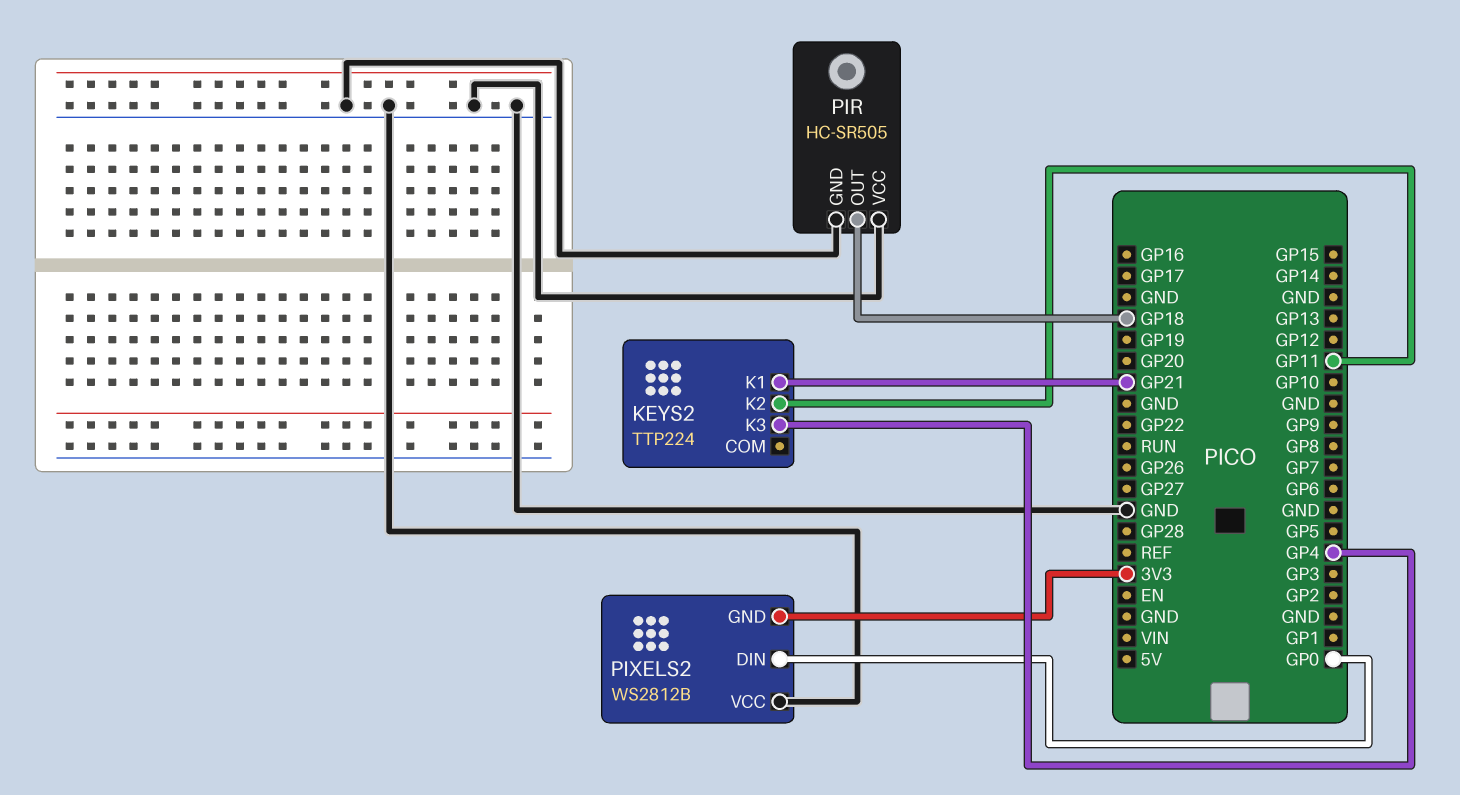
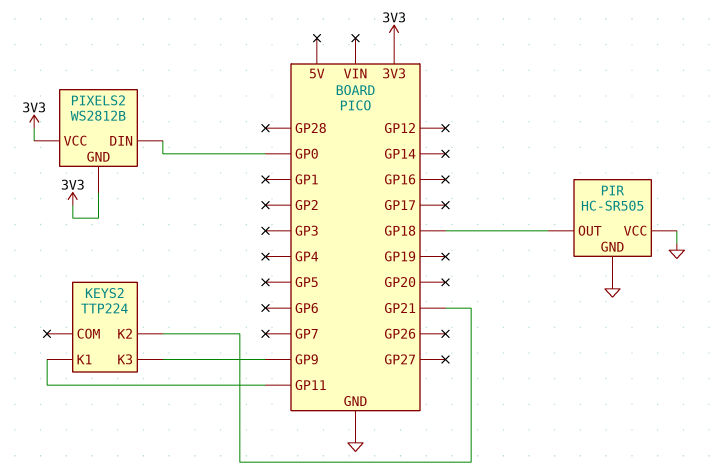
KEYS2 pin K1: GP21 -> GP11
KEYS2 pin K2: GP11 -> GP21
KEYS2 pin K3: GP4 -> GP9
PIXELS2 pin VCC: GND -> 3V3

